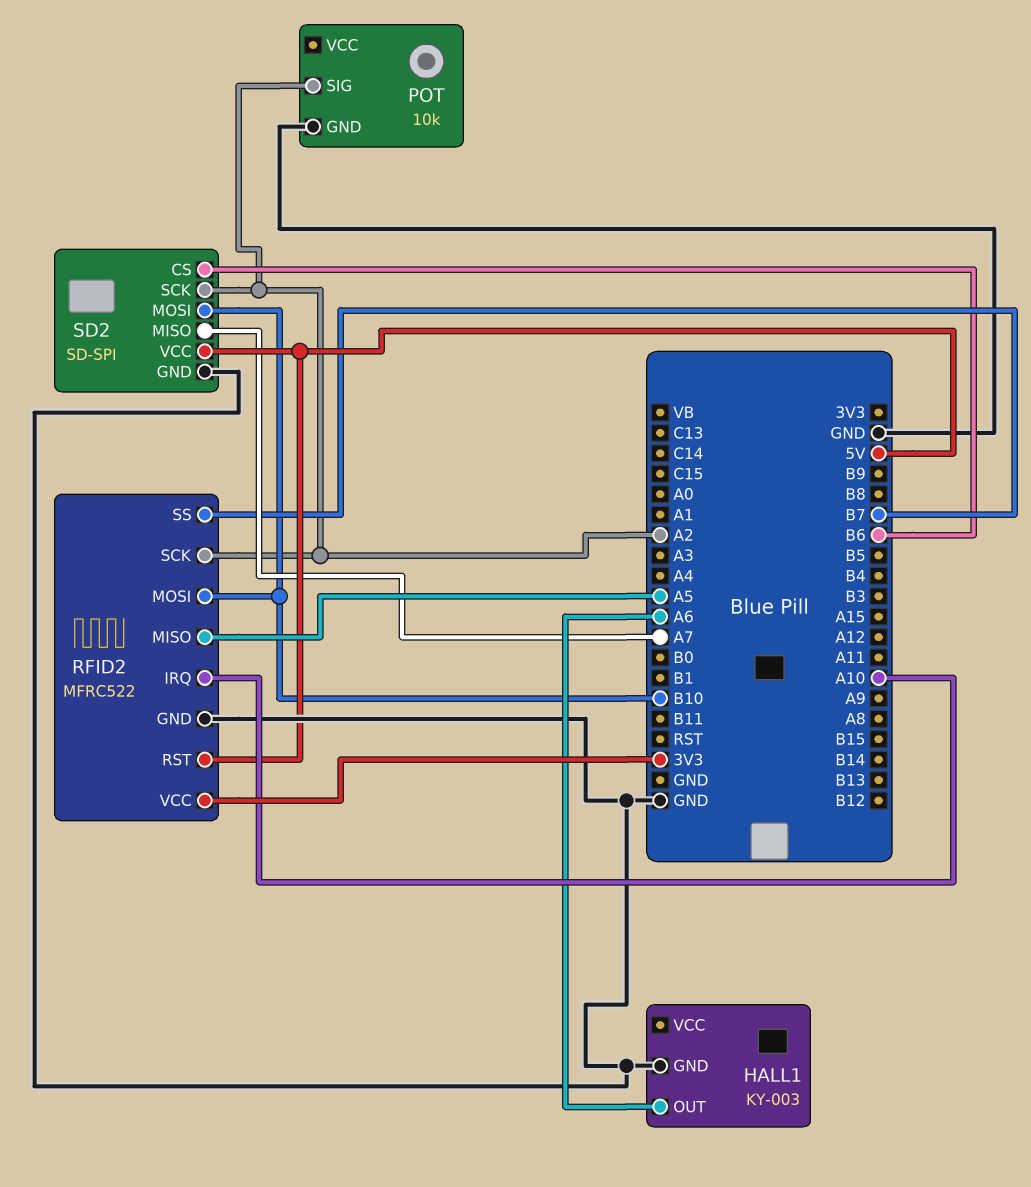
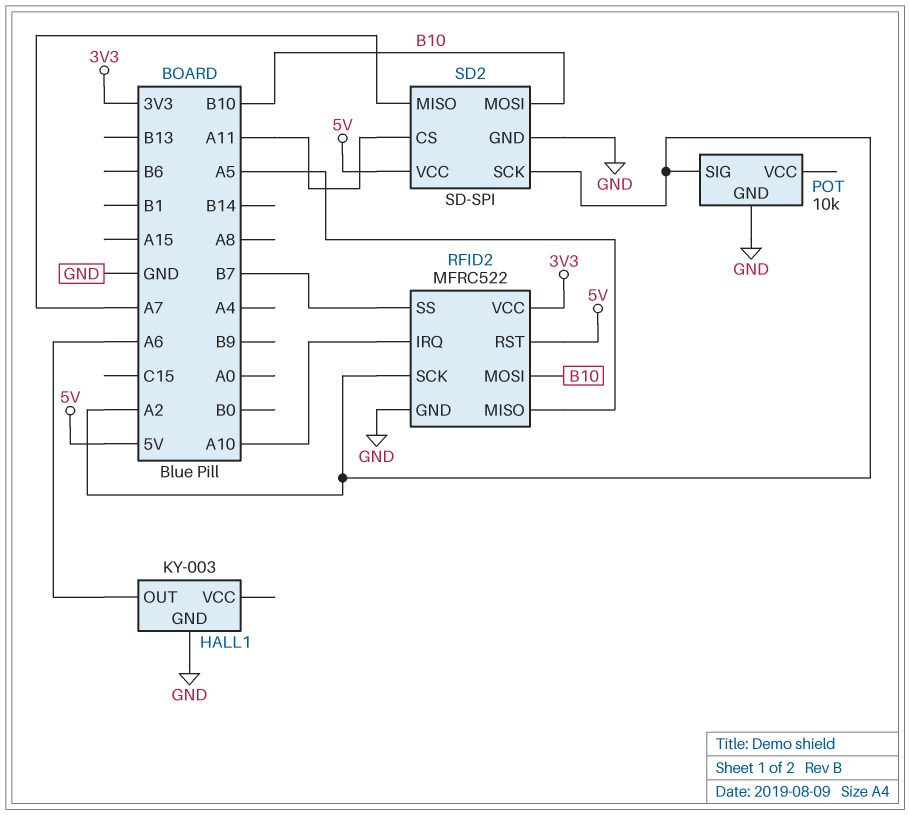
SD2 pin CS: B6 -> A11

